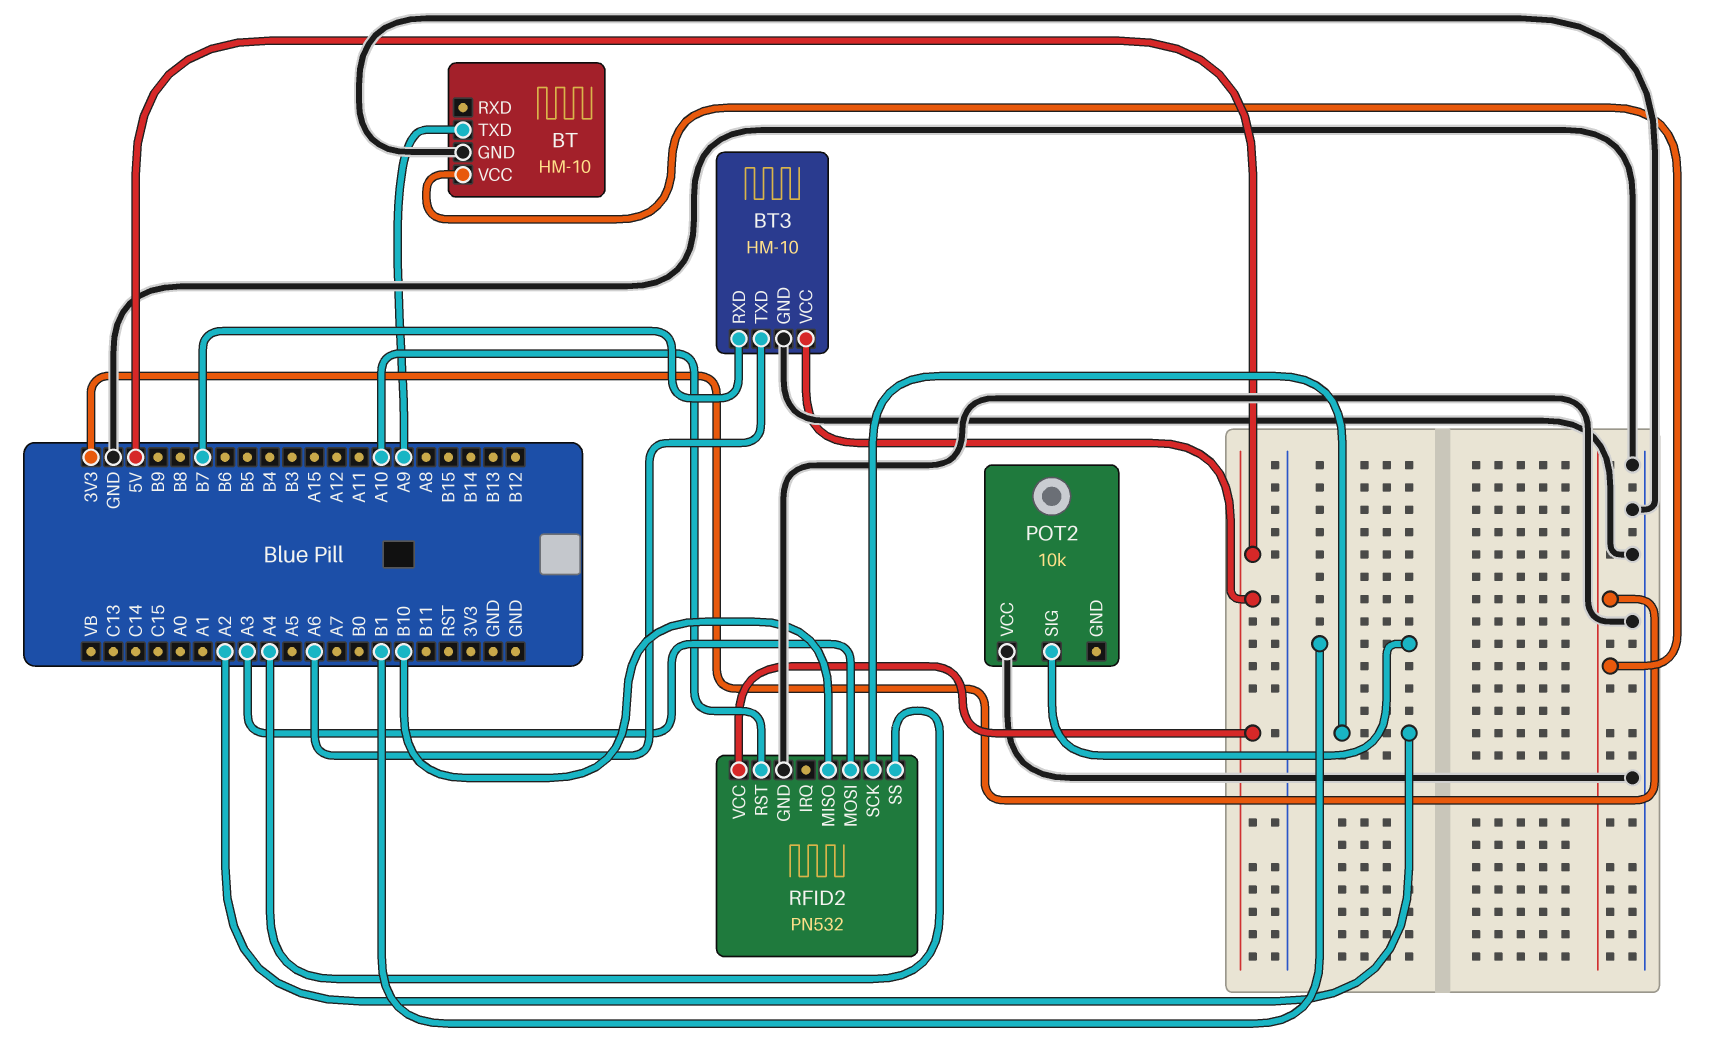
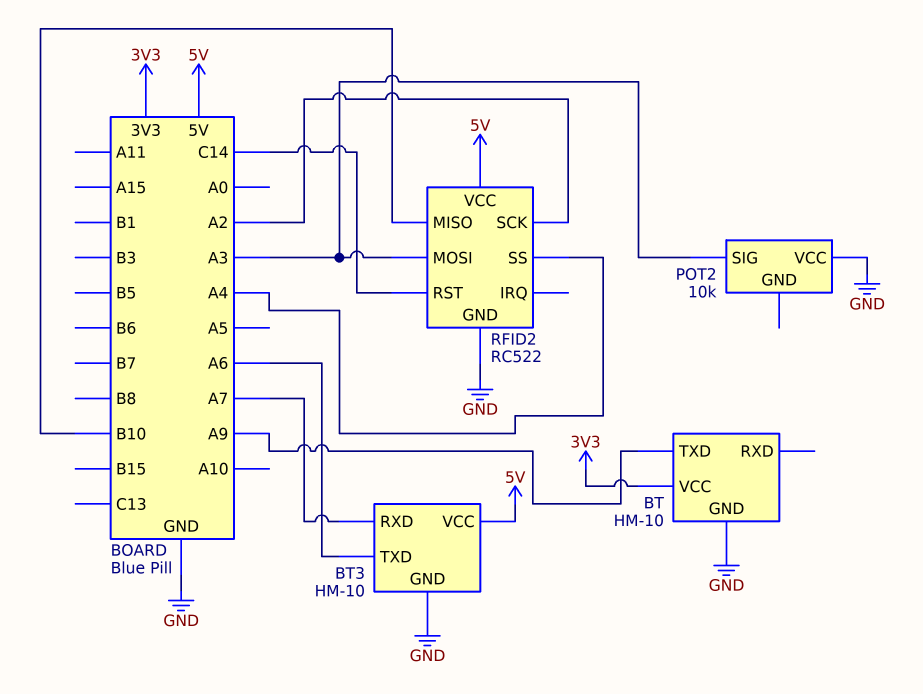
BT3 pin RXD: B7 -> A7
POT2 pin SIG: B1 -> A3
RFID2: PN532 -> RC522
RFID2 pin RST: A10 -> C14

